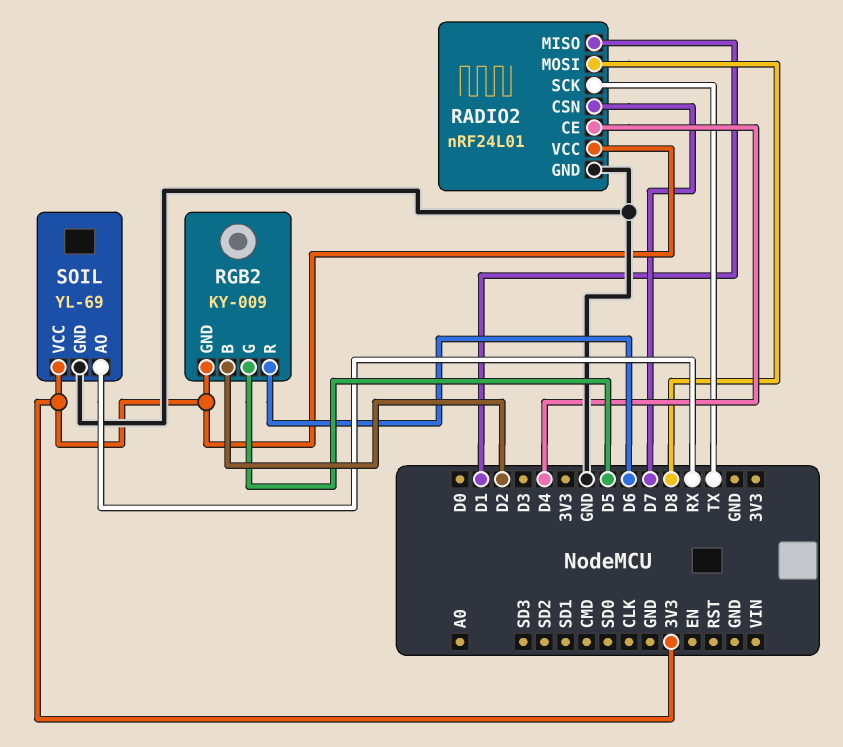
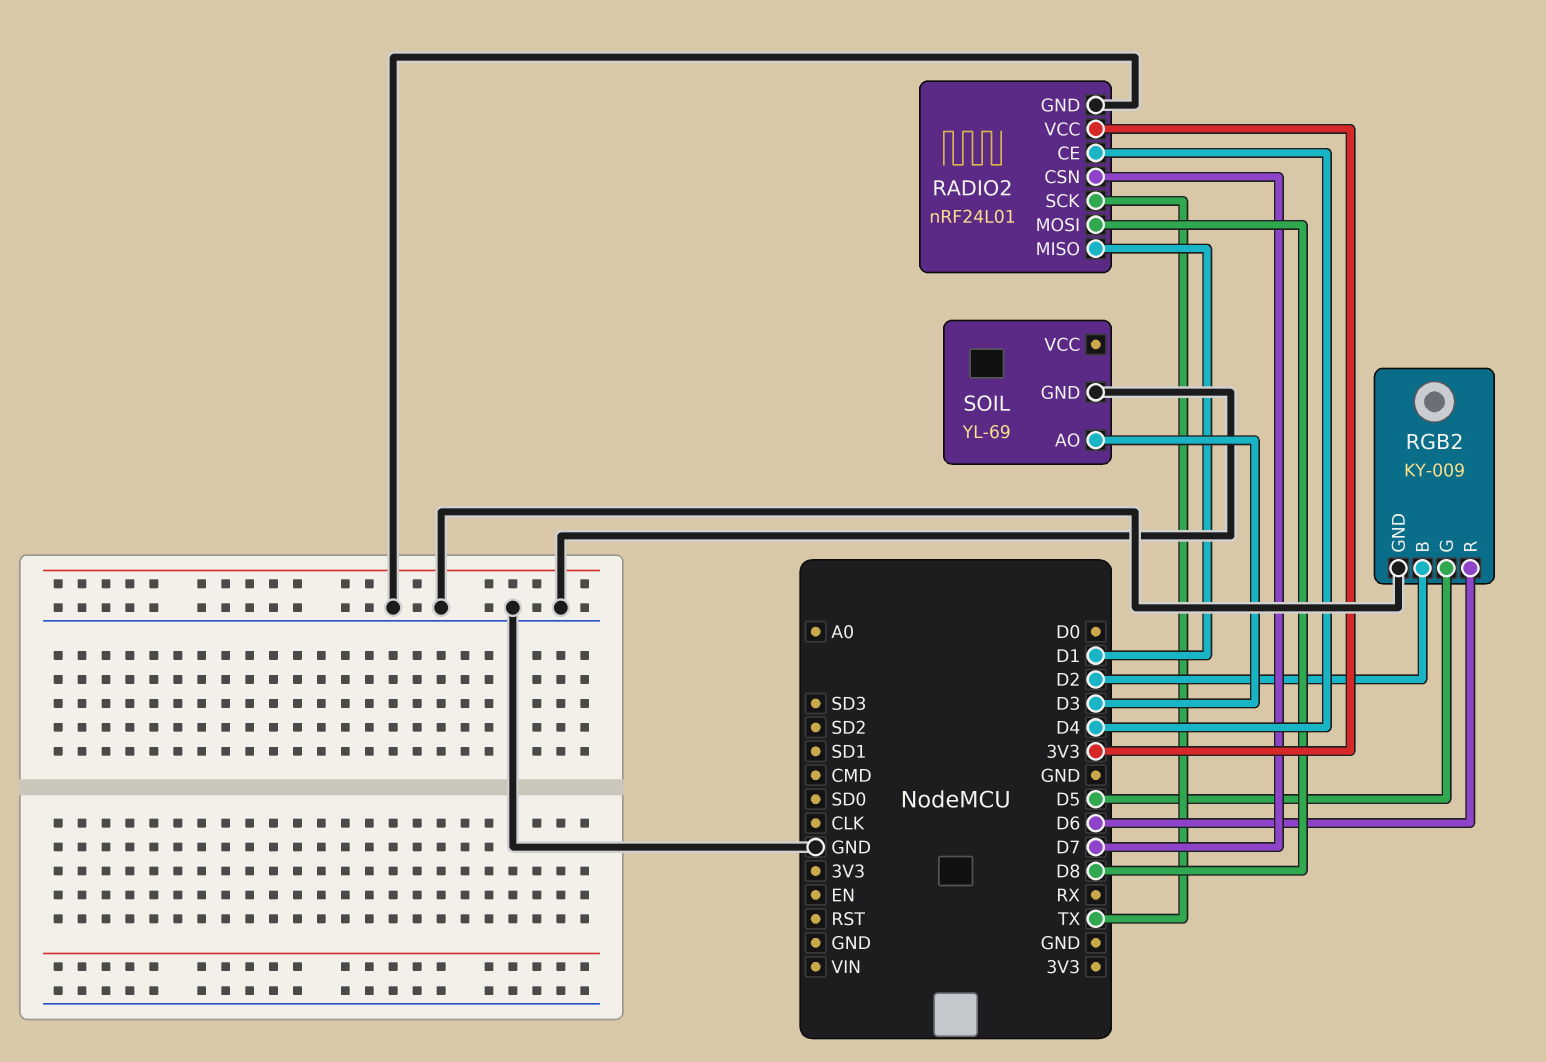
RGB2 pin GND: 3V3 -> GND
SOIL pin AO: RX -> D3
SOIL pin VCC: 3V3 -> none

